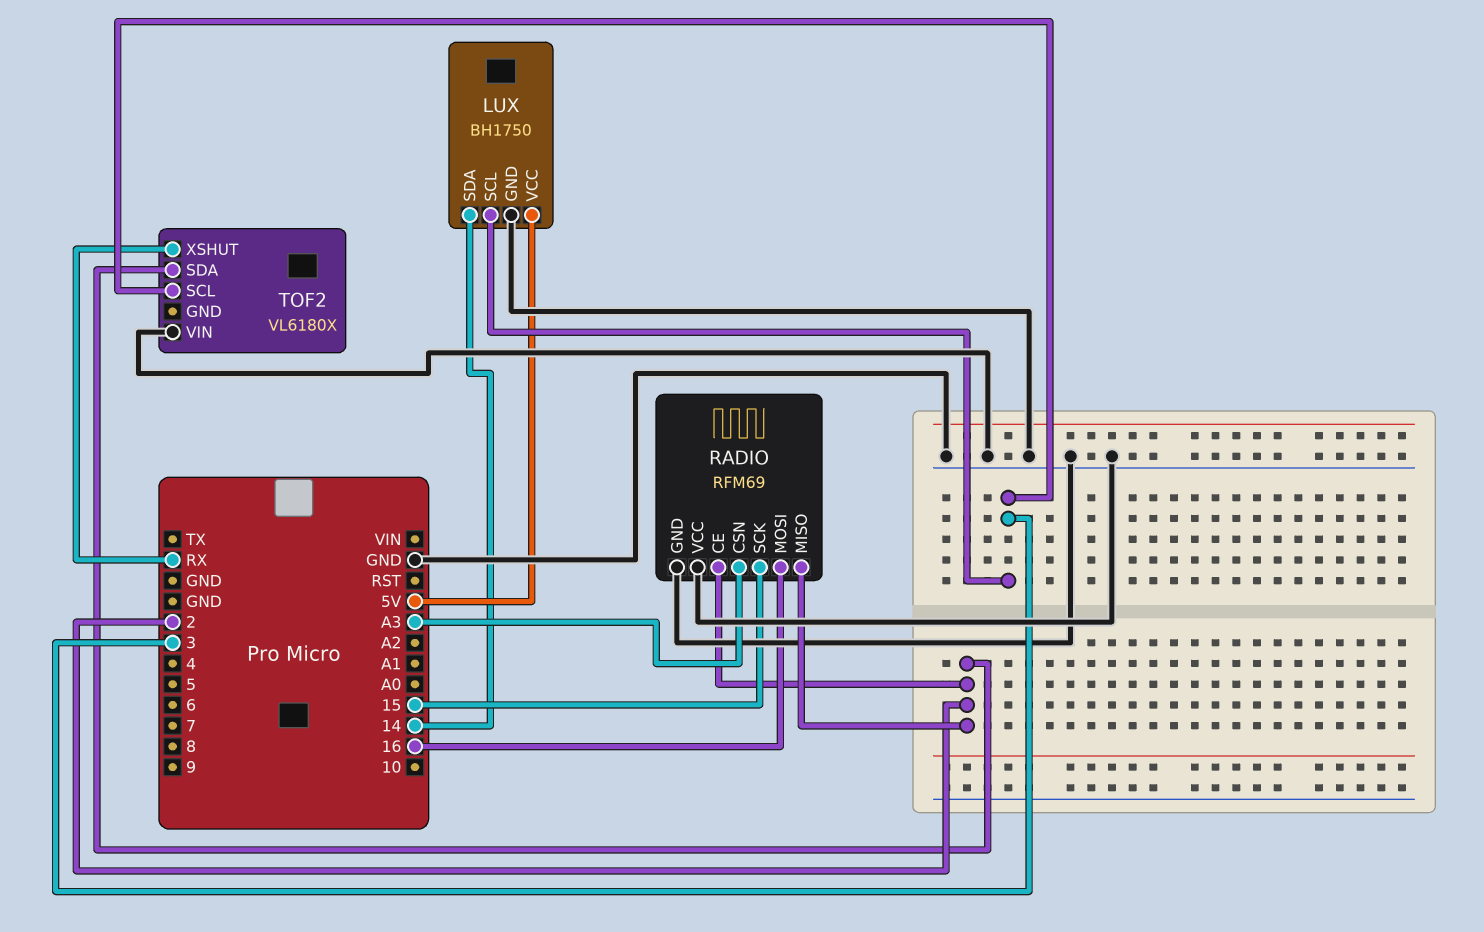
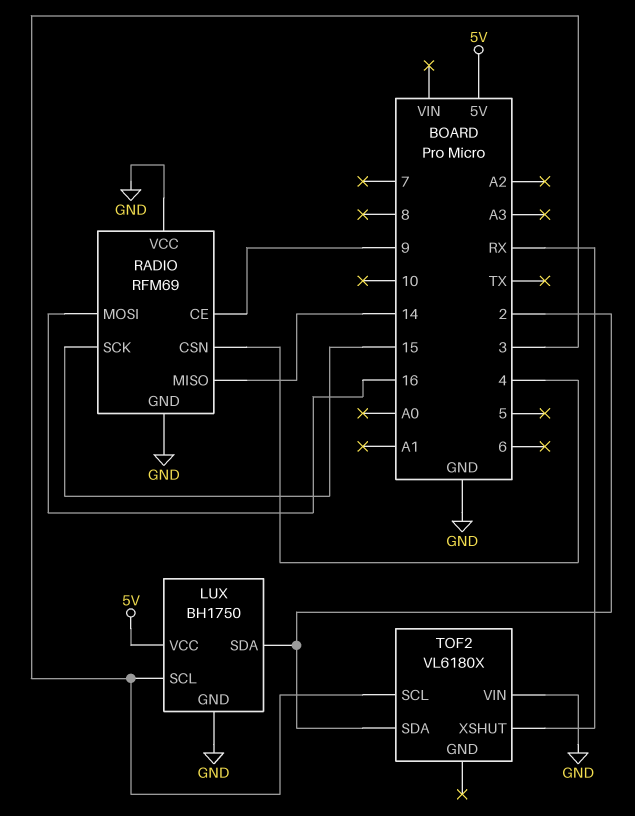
LUX pin SDA: 14 -> 2
RADIO pin CE: 2 -> 9
RADIO pin CSN: A3 -> 4
RADIO pin MISO: 2 -> 14

